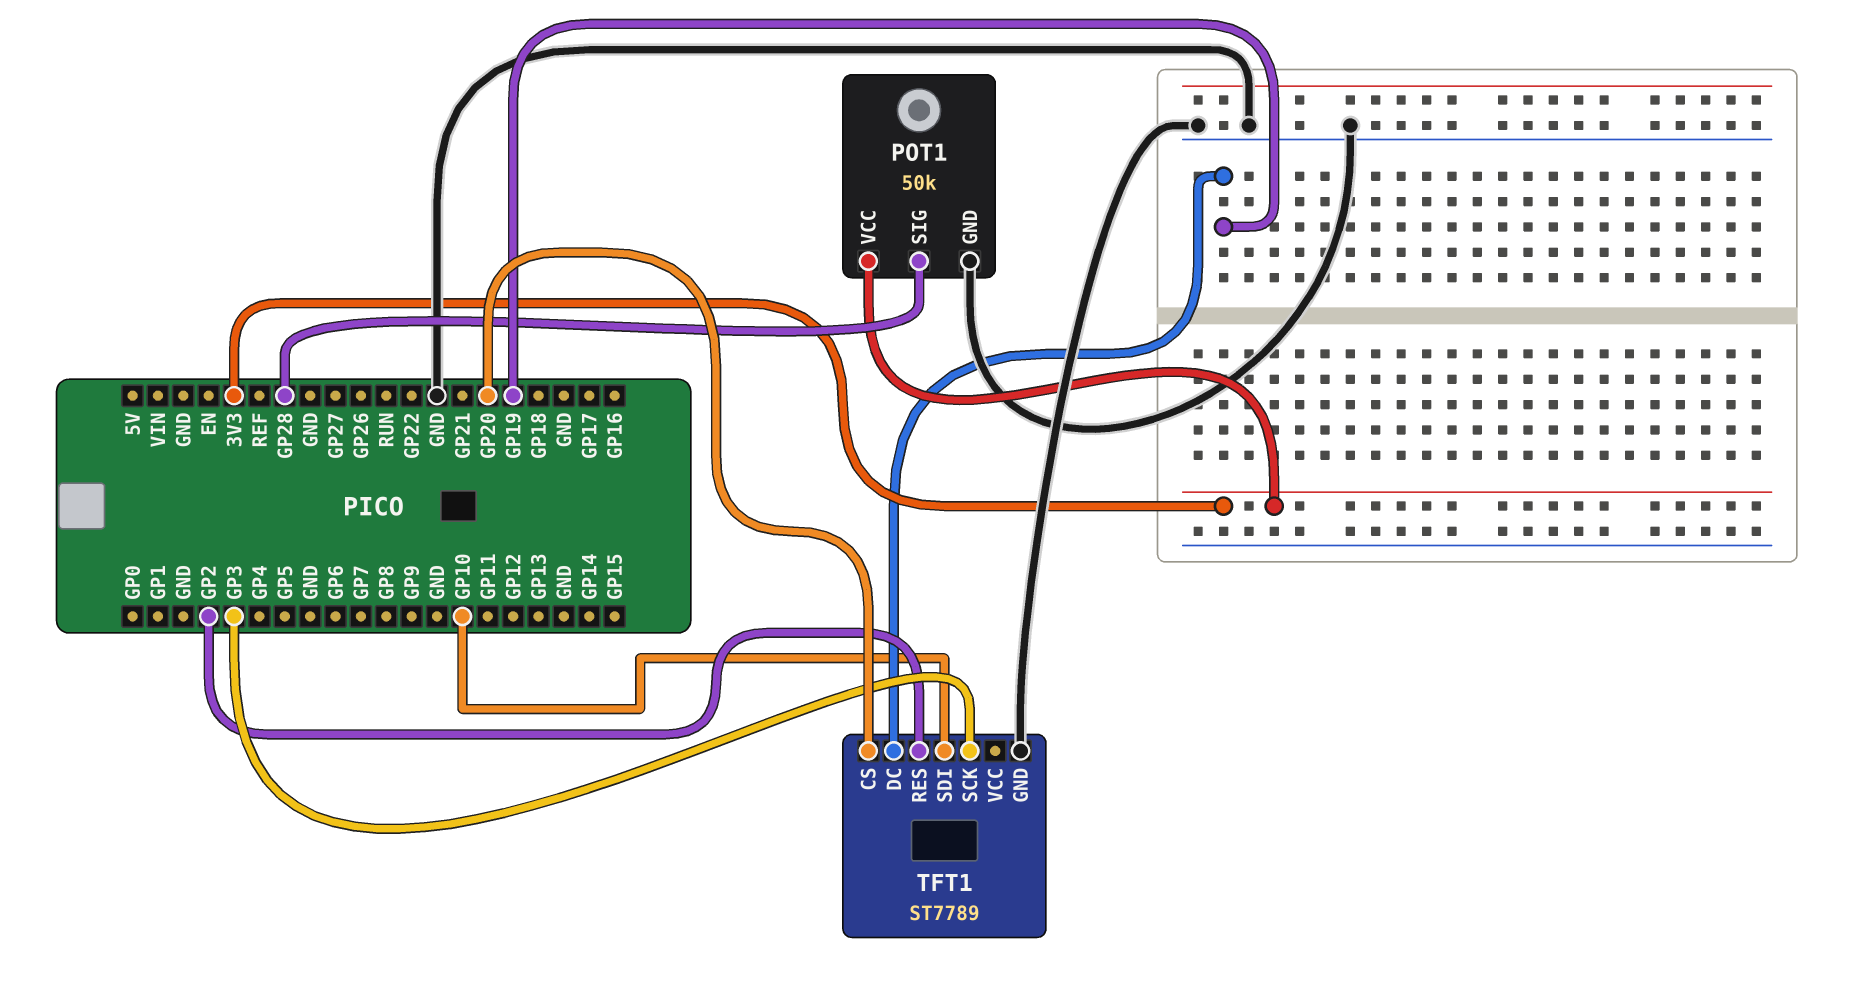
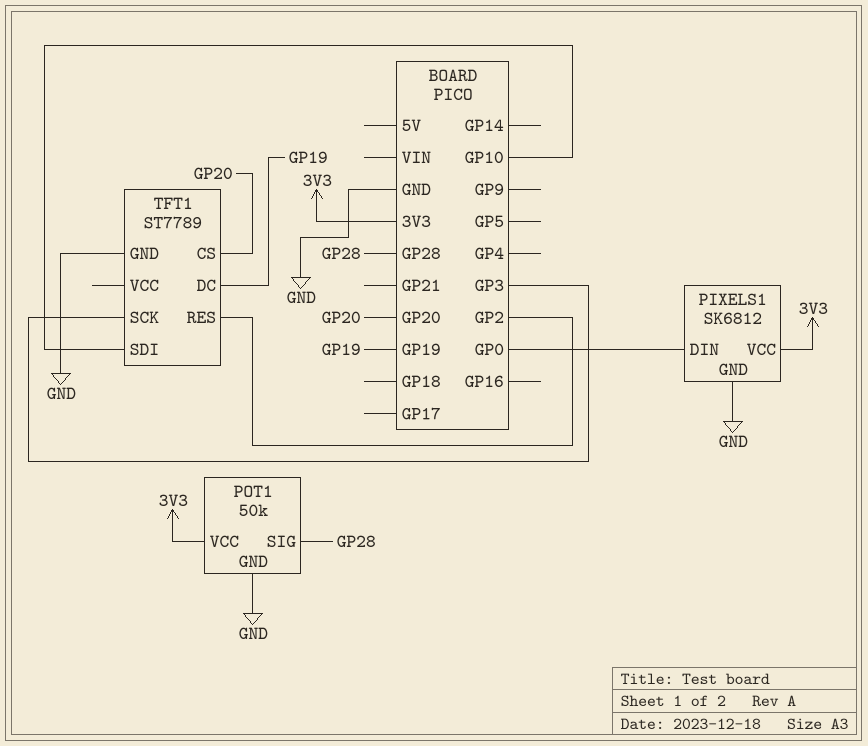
PIXELS1: none -> SK6812
PIXELS1 pin DIN: none -> GP0
PIXELS1 pin GND: none -> GND
PIXELS1 pin VCC: none -> 3V3

